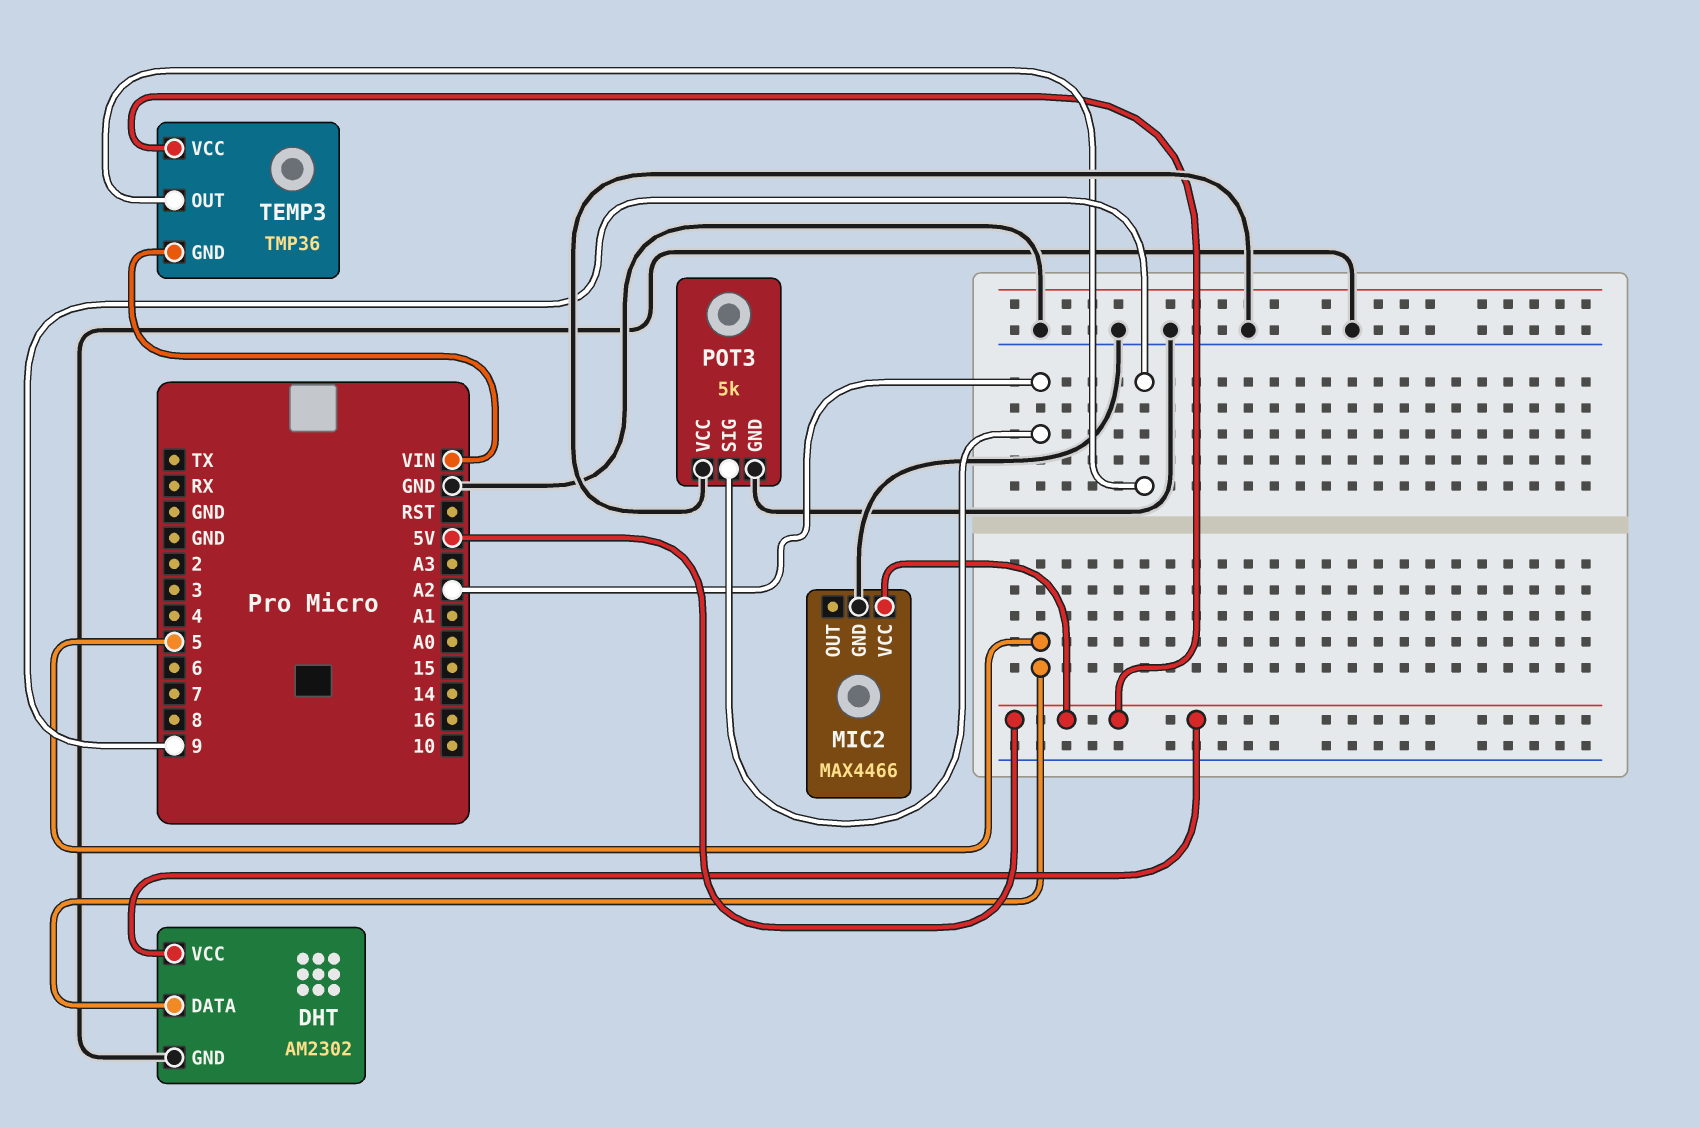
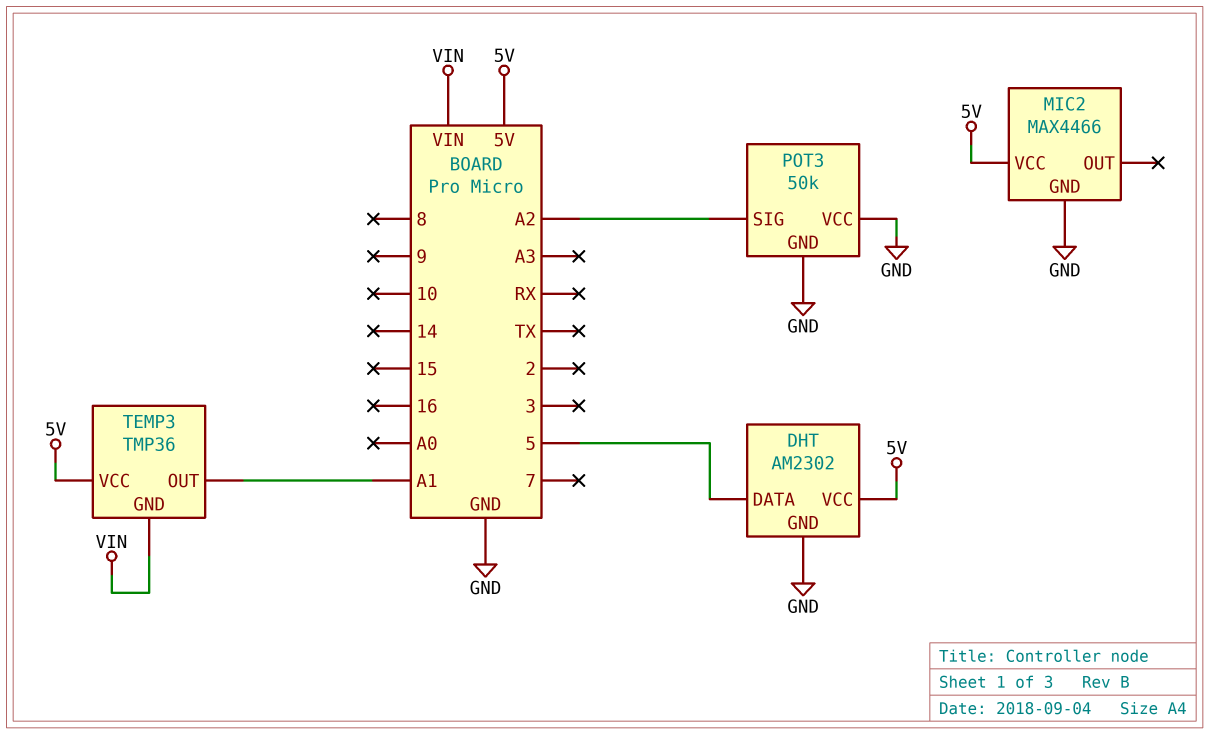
POT3: 5k -> 50k
TEMP3 pin OUT: 9 -> A1

